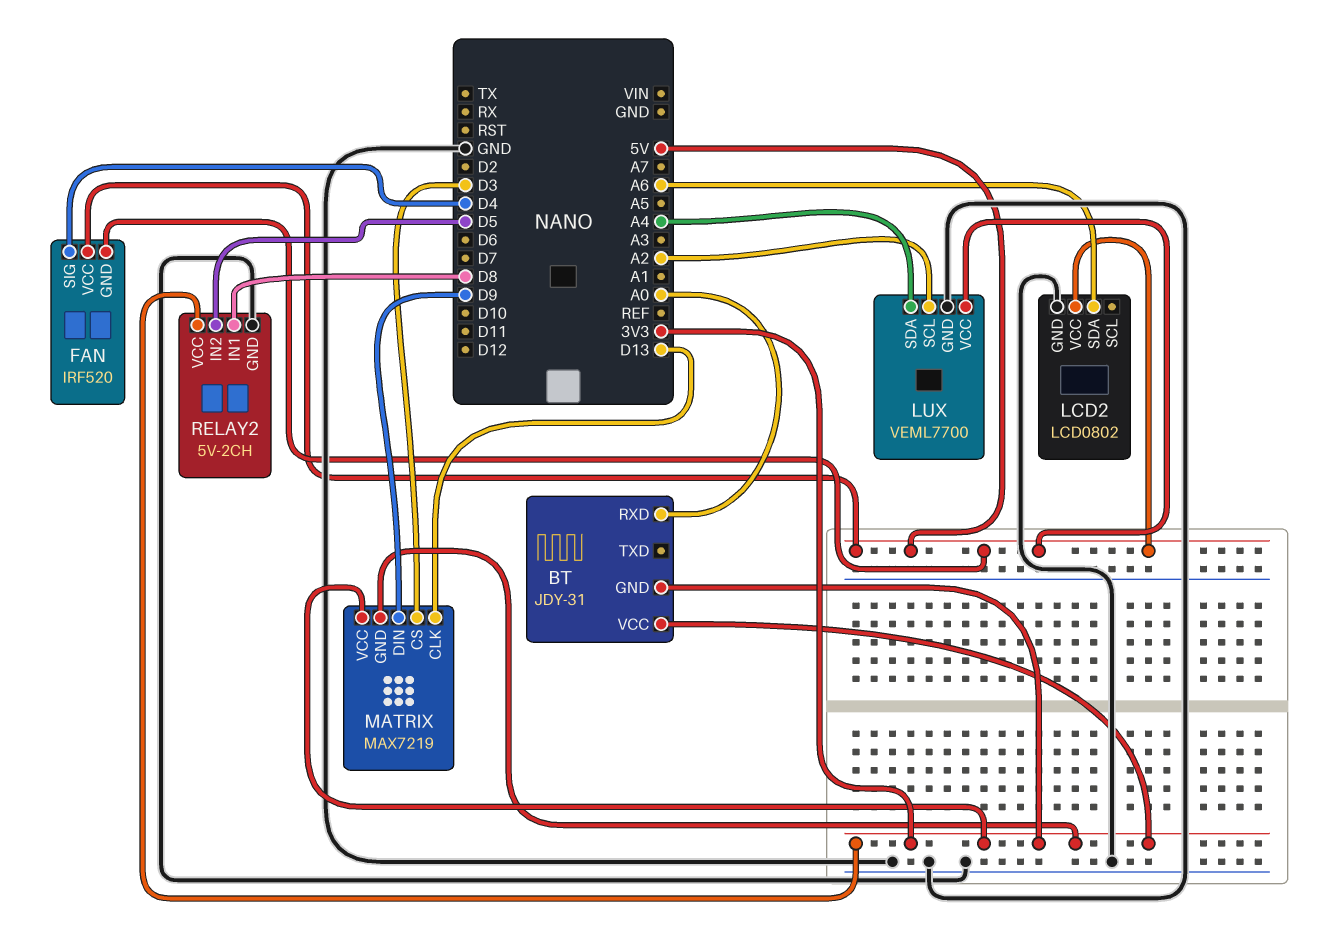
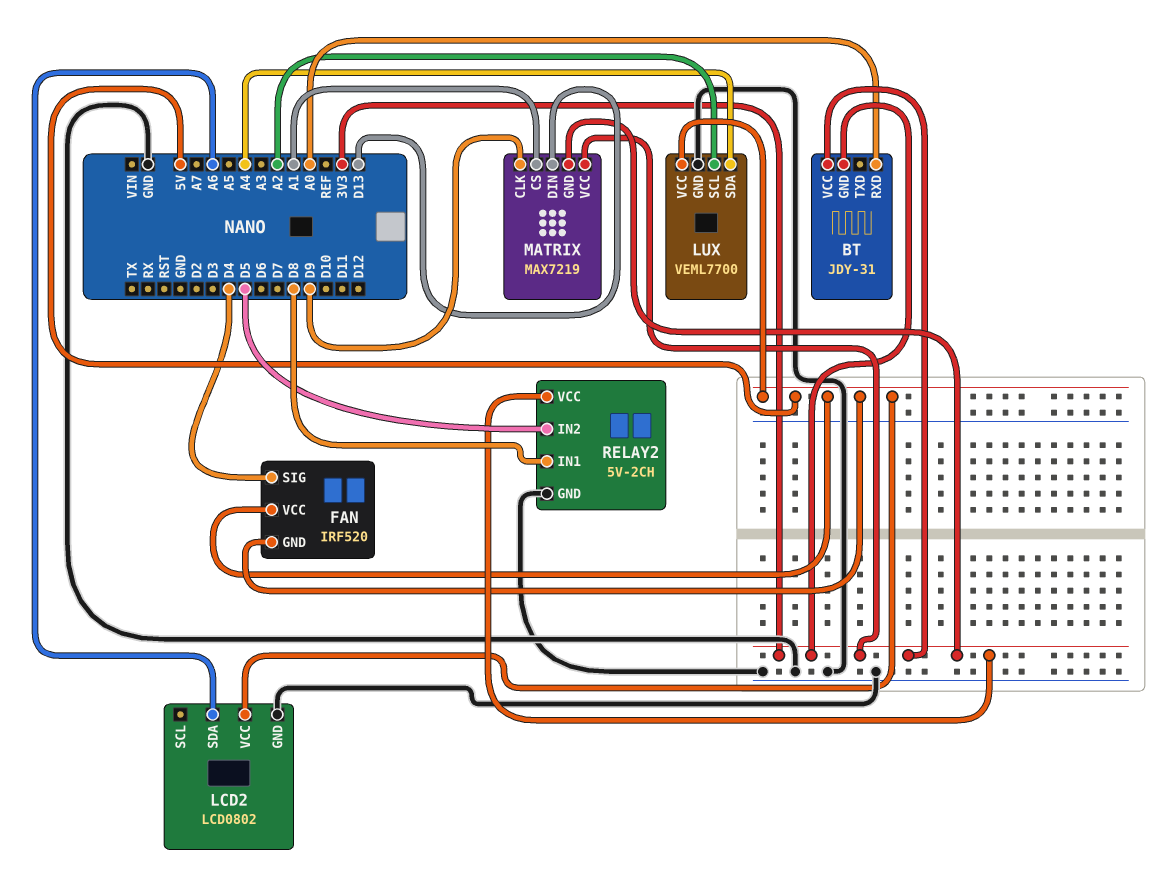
MATRIX pin CLK: D13 -> D9
MATRIX pin CS: D3 -> A1
MATRIX pin DIN: D9 -> D13

